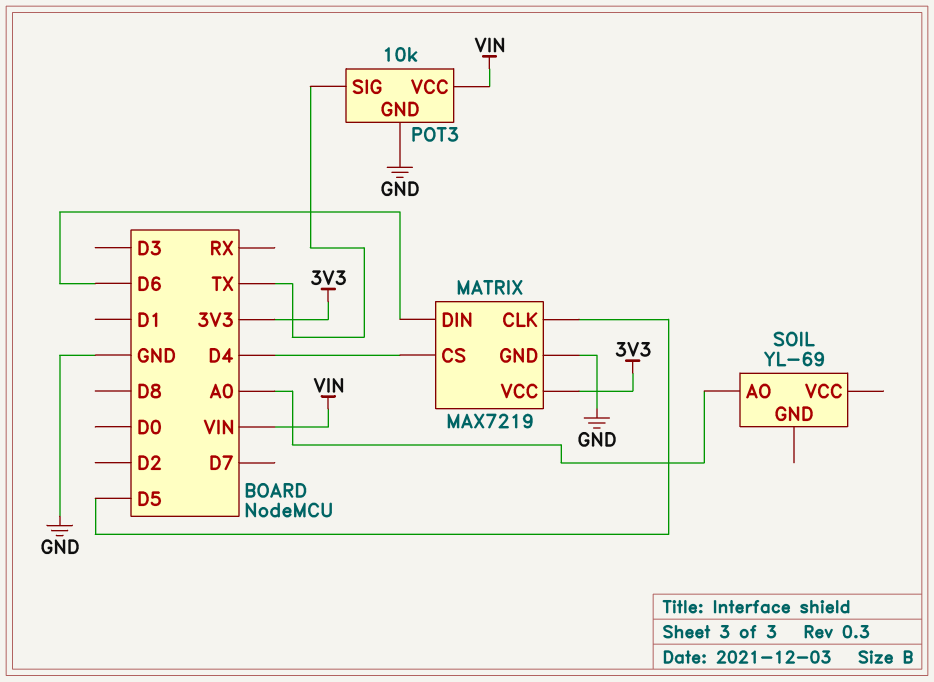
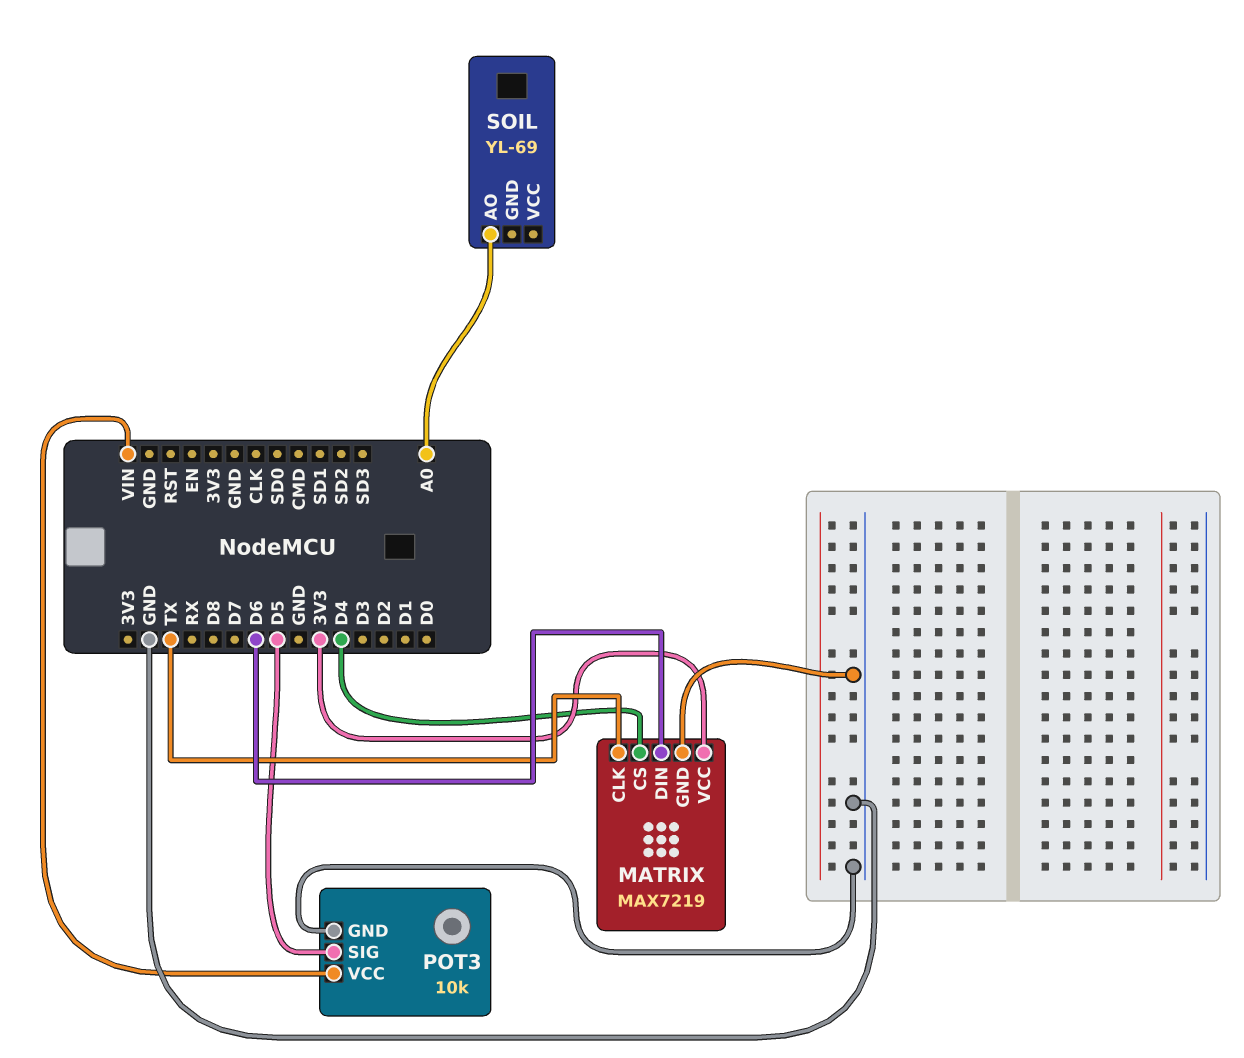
MATRIX pin CLK: D5 -> TX
POT3 pin SIG: TX -> D5

